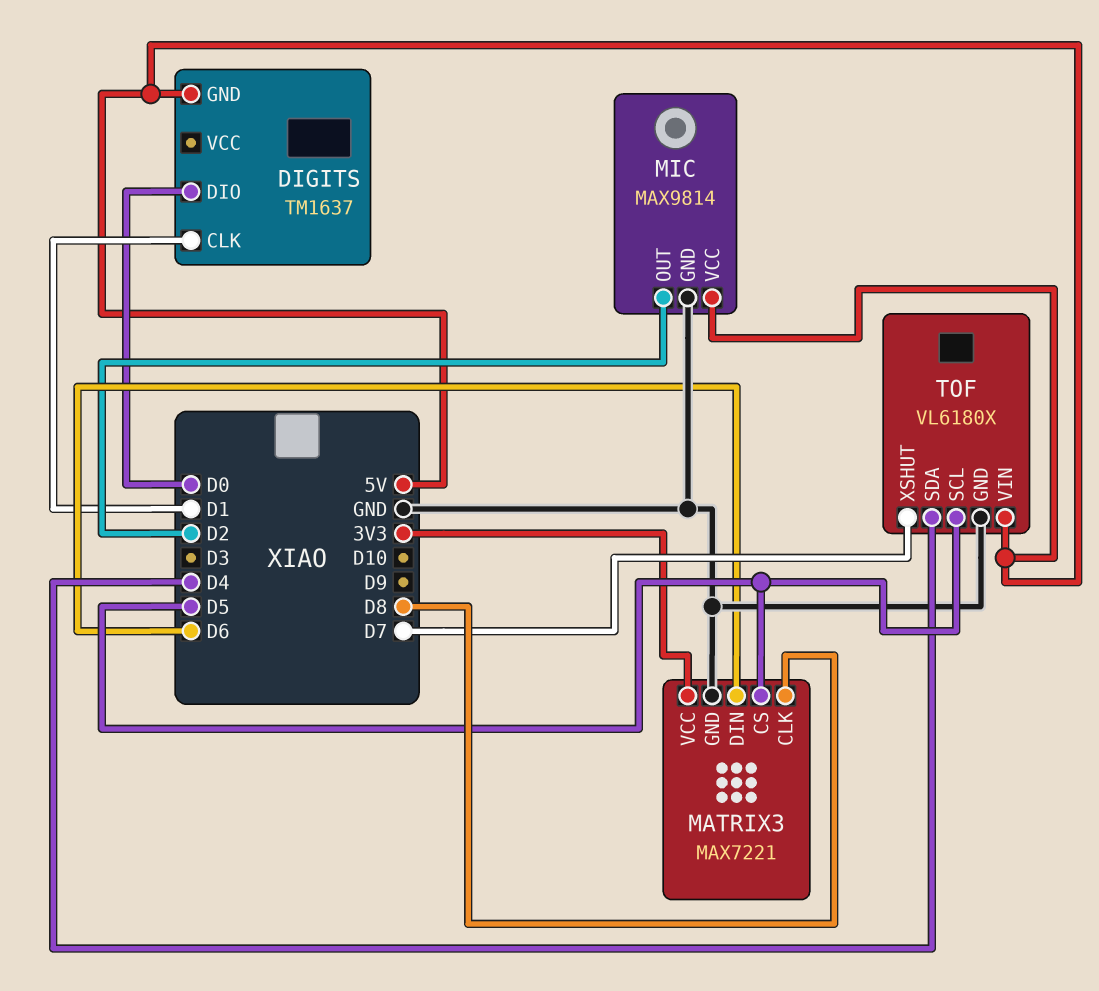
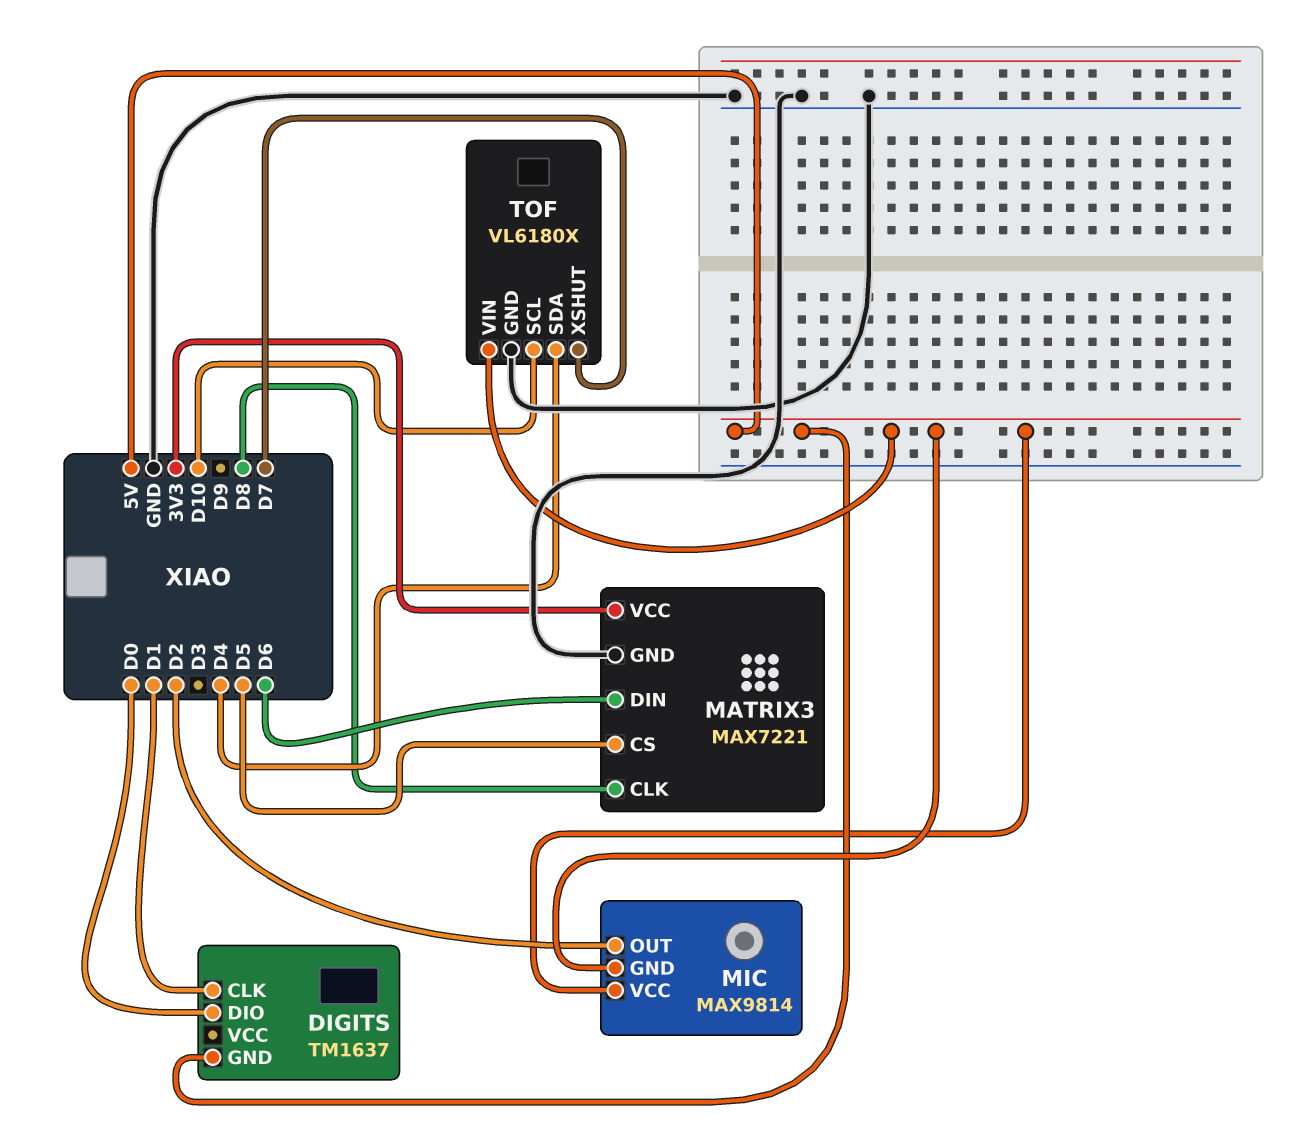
MIC pin GND: GND -> 5V
TOF pin SCL: D5 -> D10

